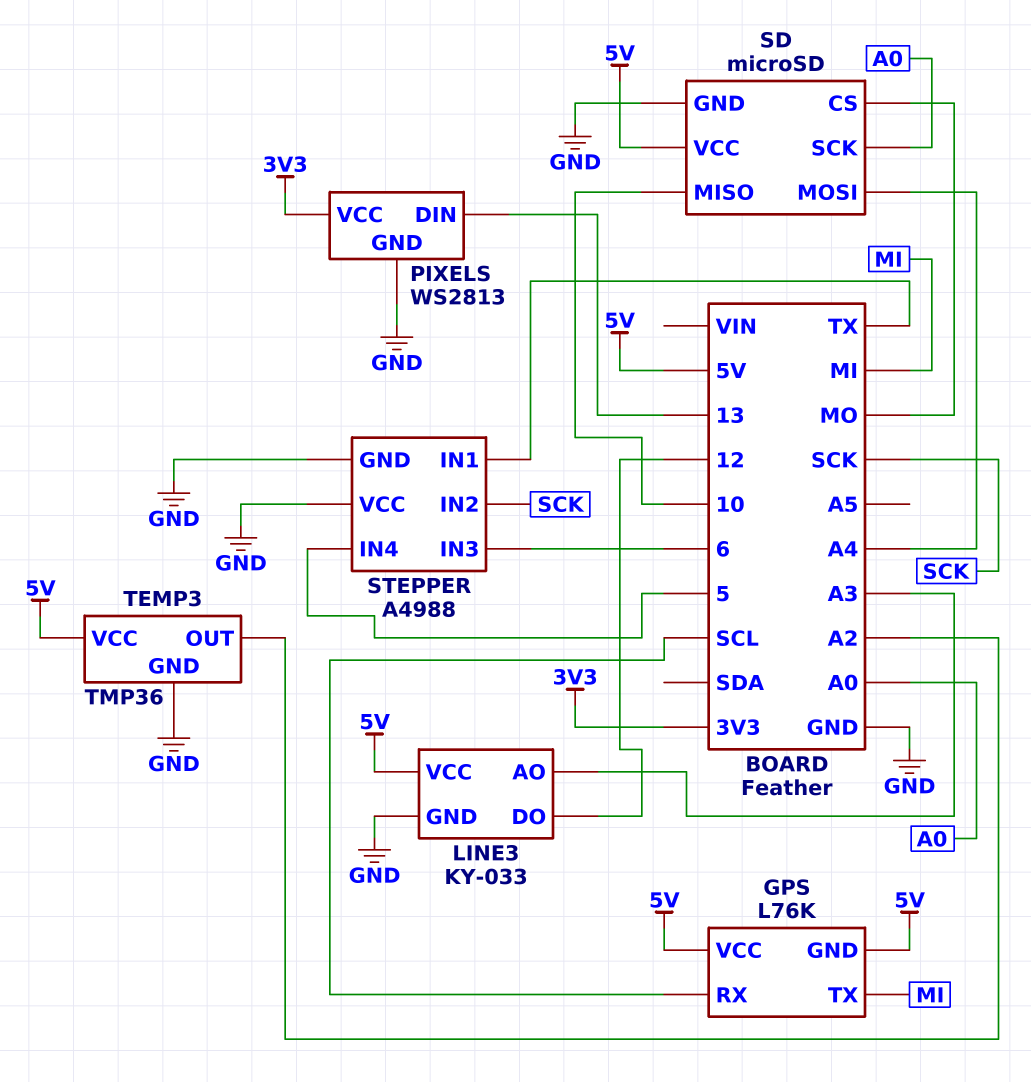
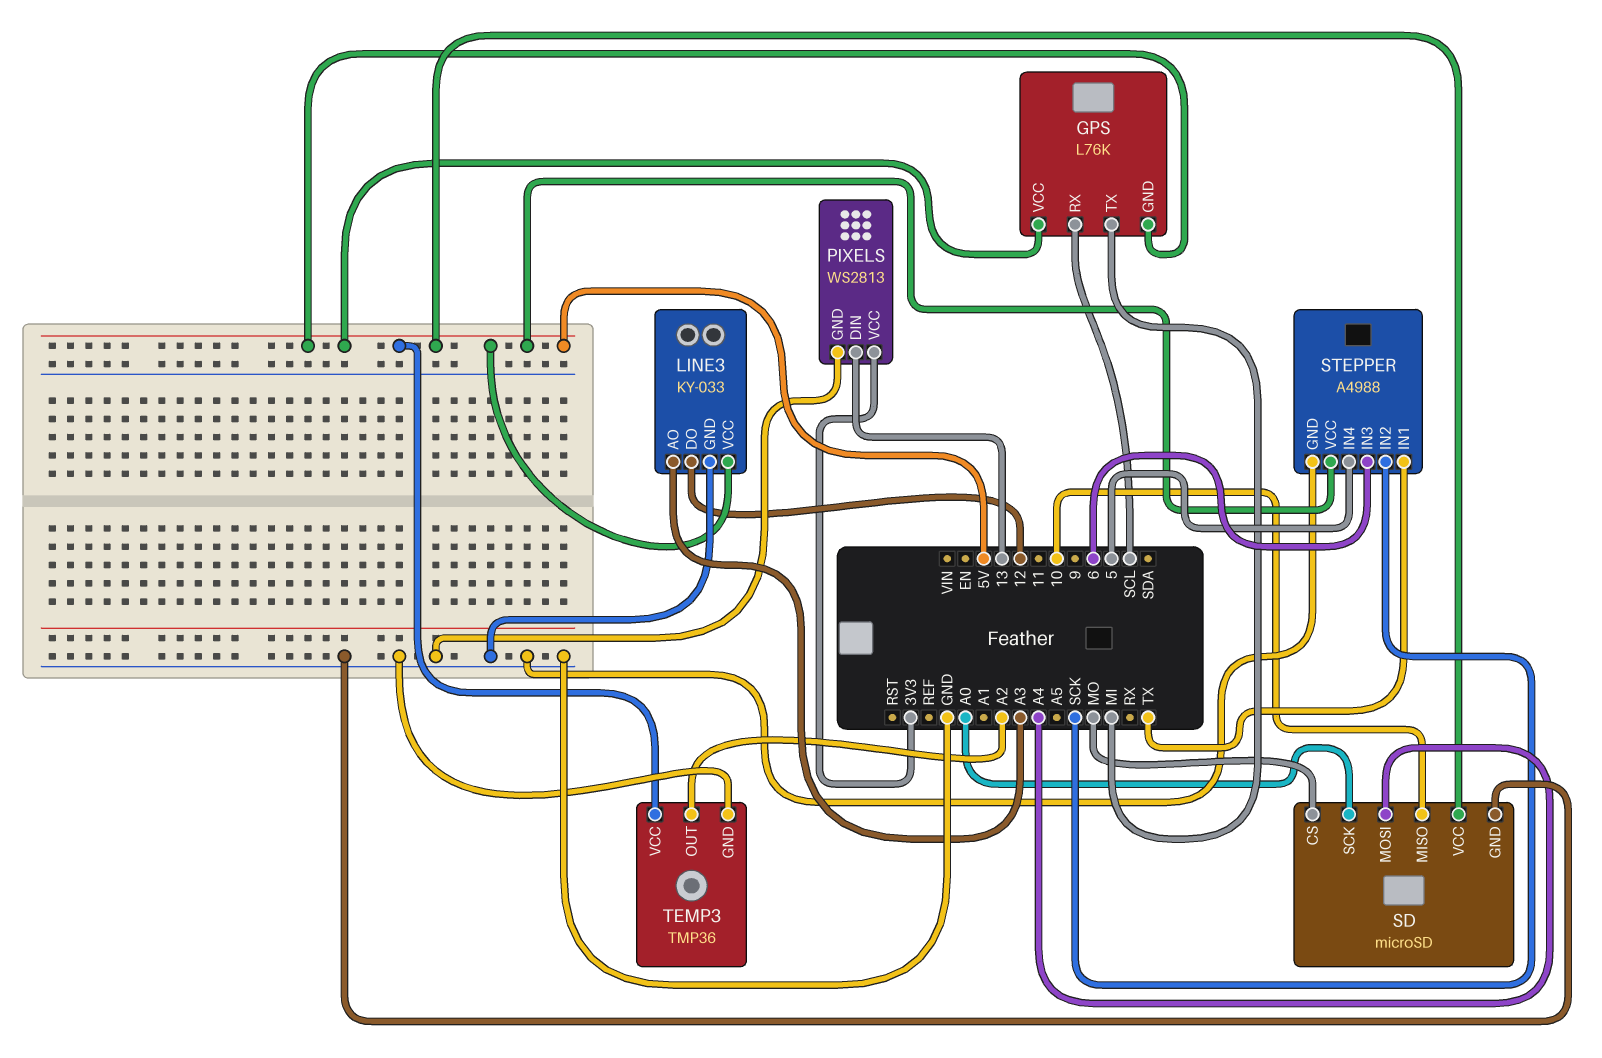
STEPPER pin VCC: GND -> 5V

